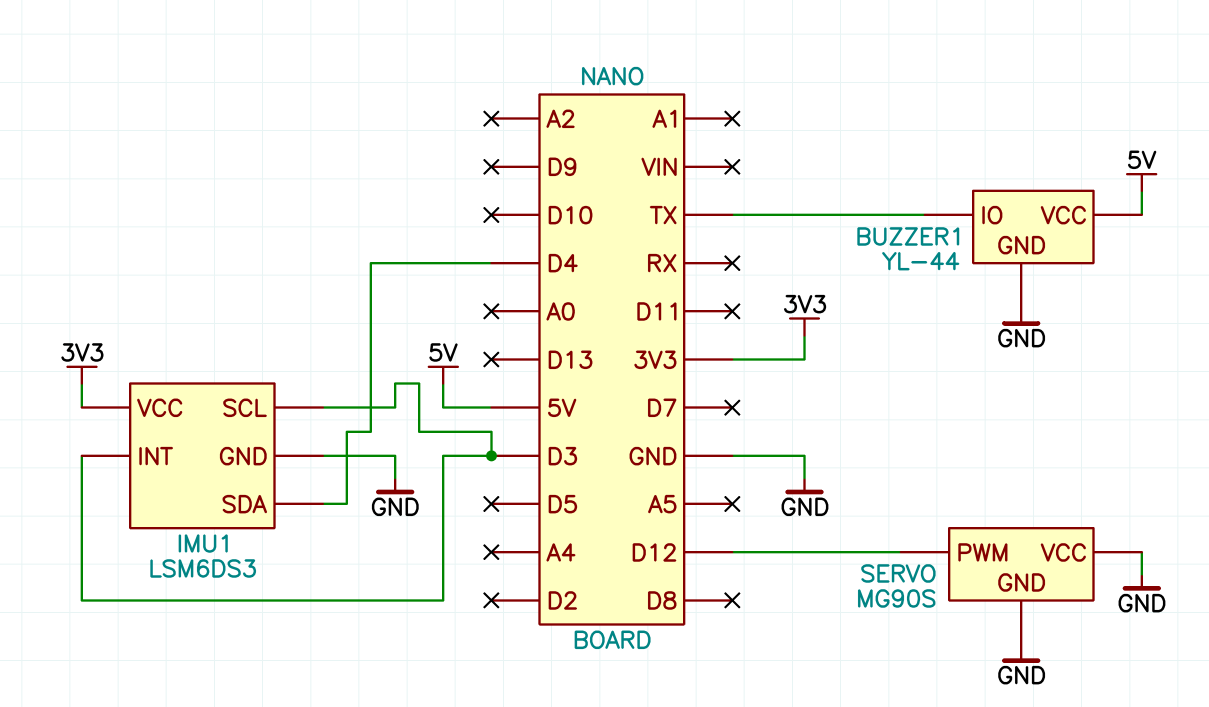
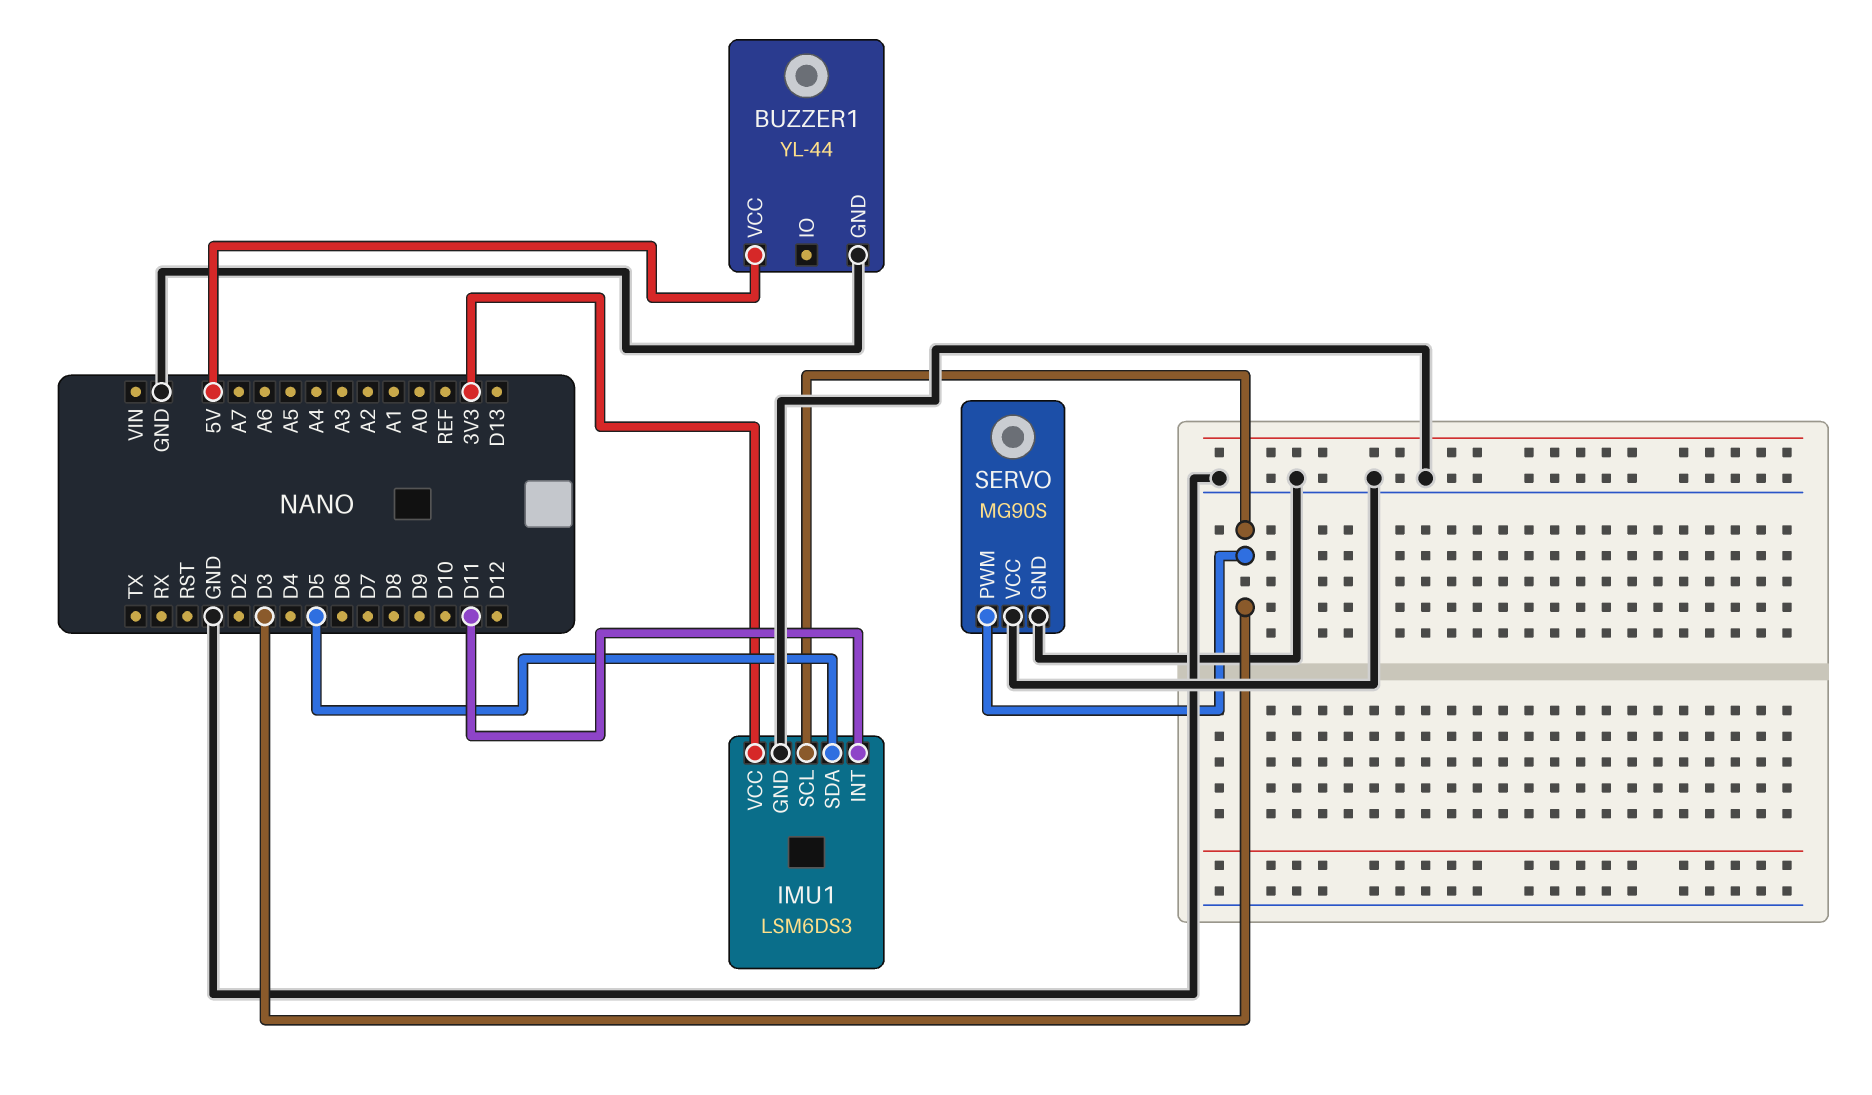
BUZZER1 pin IO: TX -> none
IMU1 pin INT: D3 -> D11
IMU1 pin SDA: D4 -> D5
SERVO pin PWM: D12 -> D3

